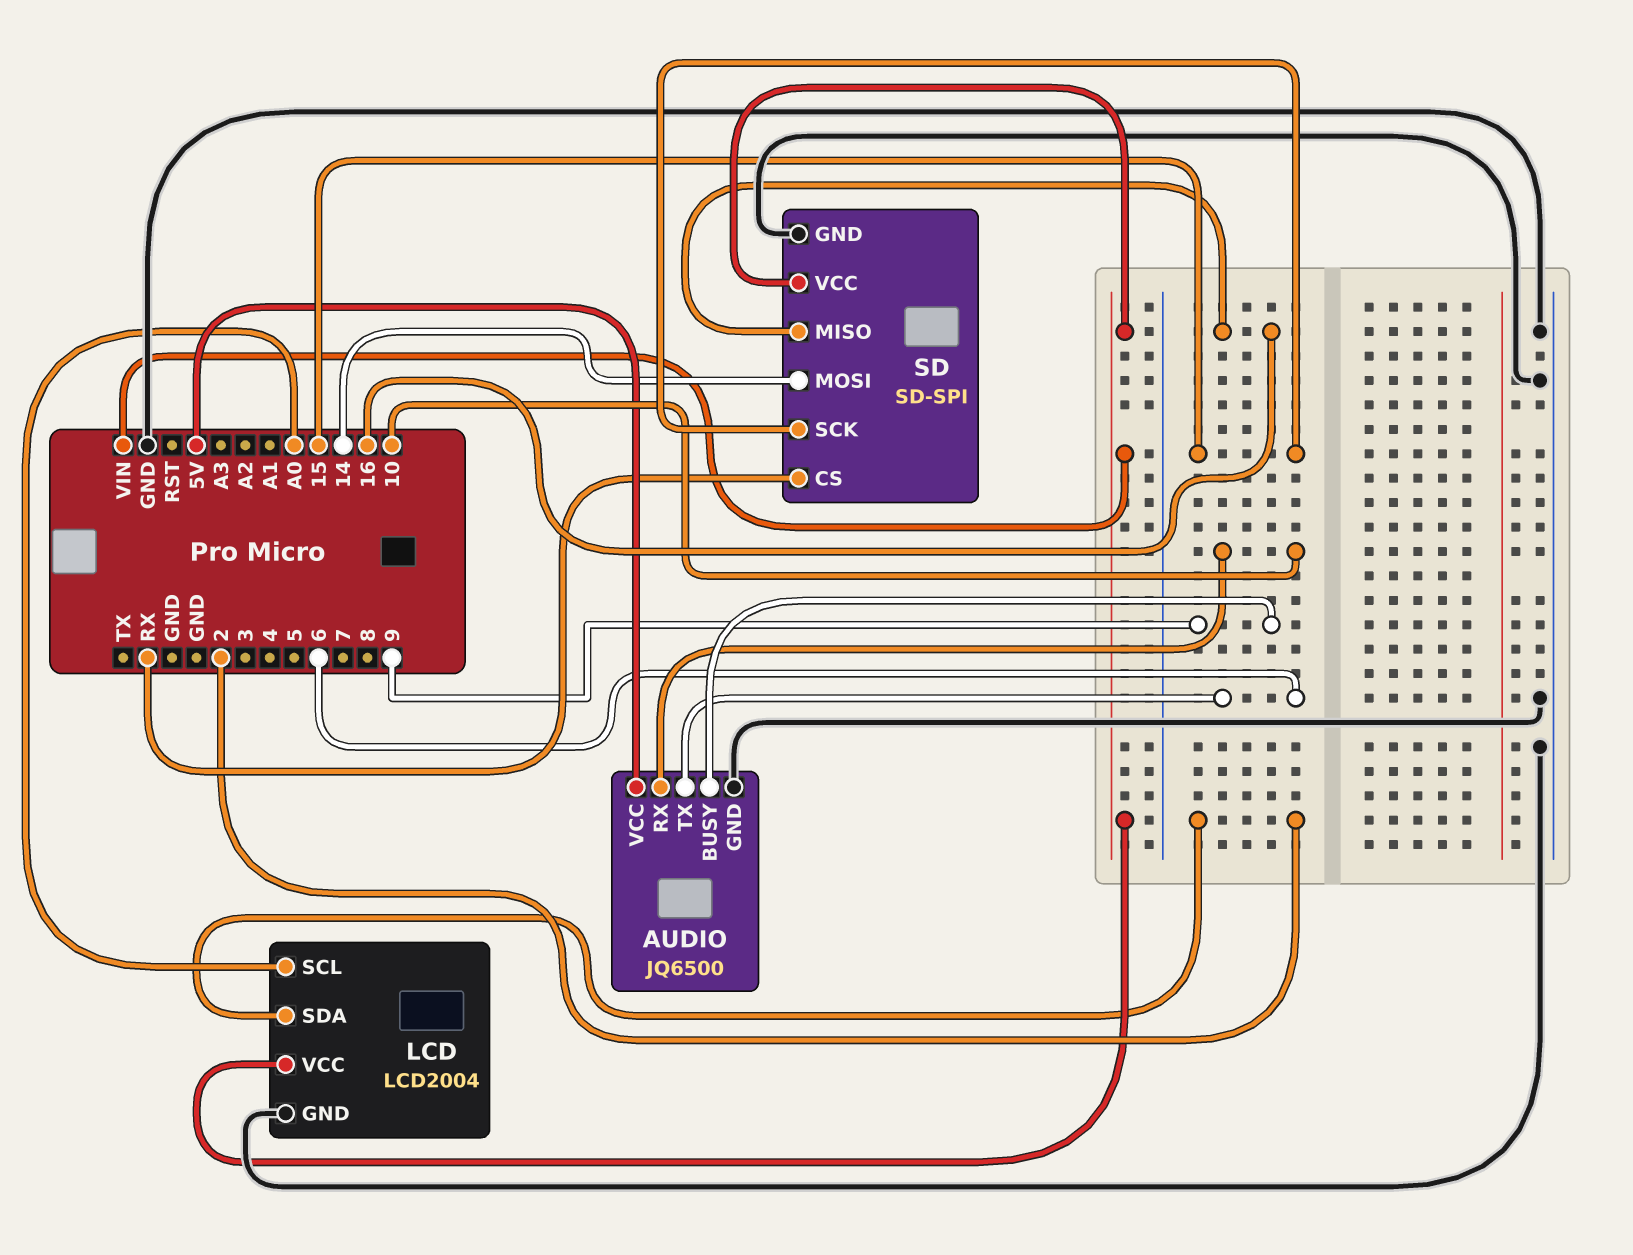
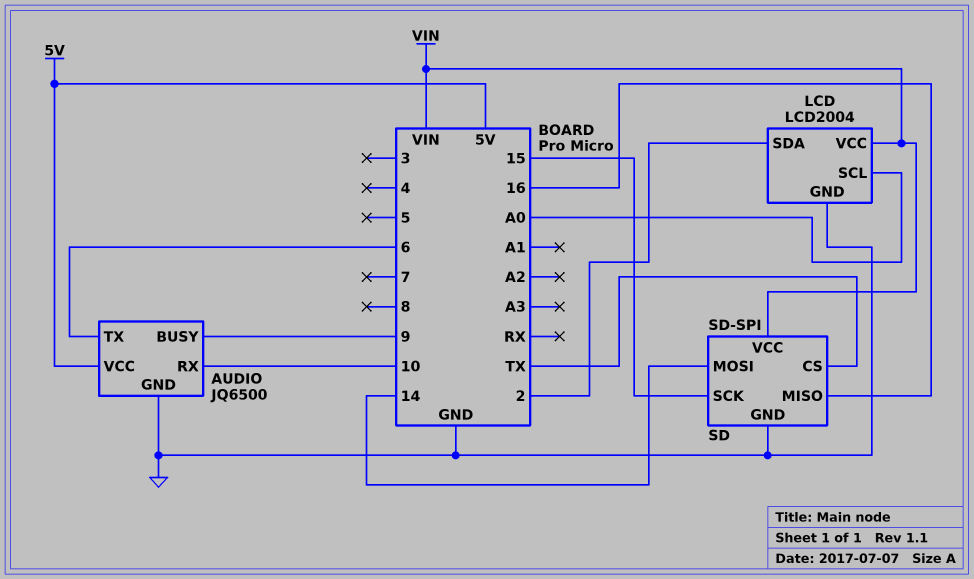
SD pin CS: RX -> TX

